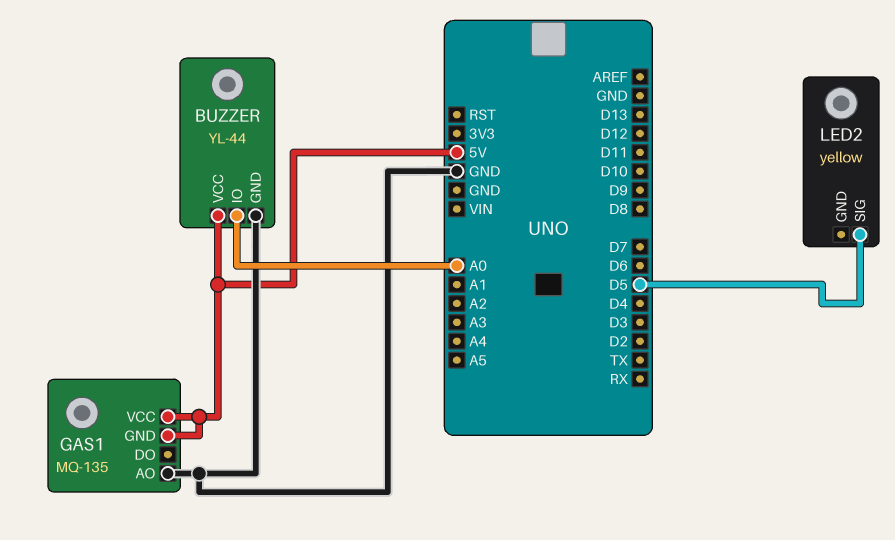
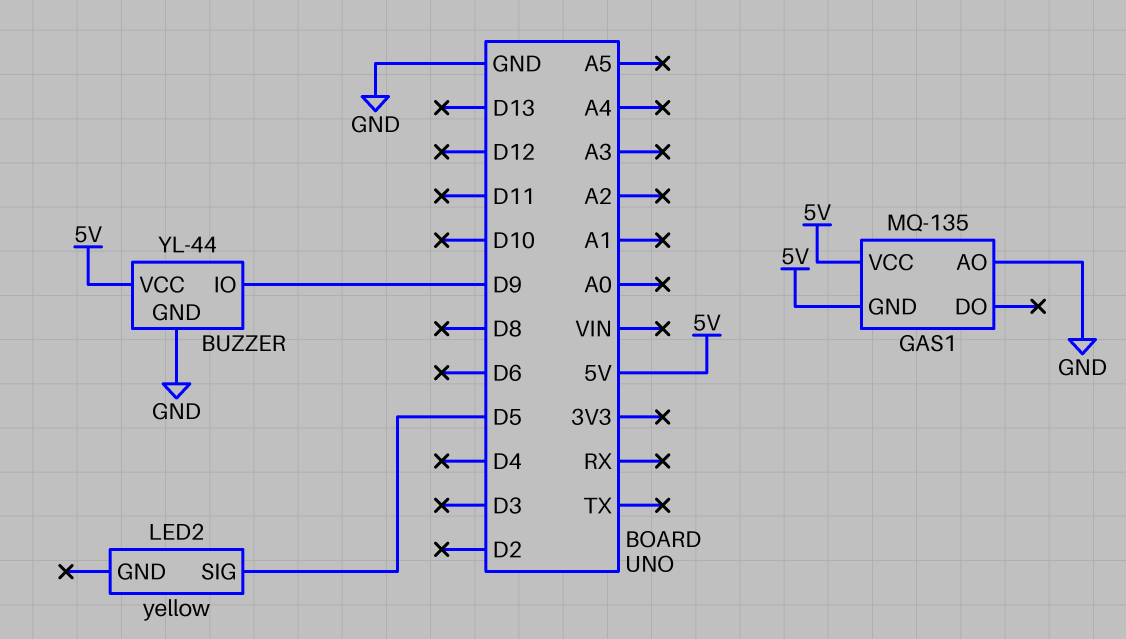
BUZZER pin IO: A0 -> D9

